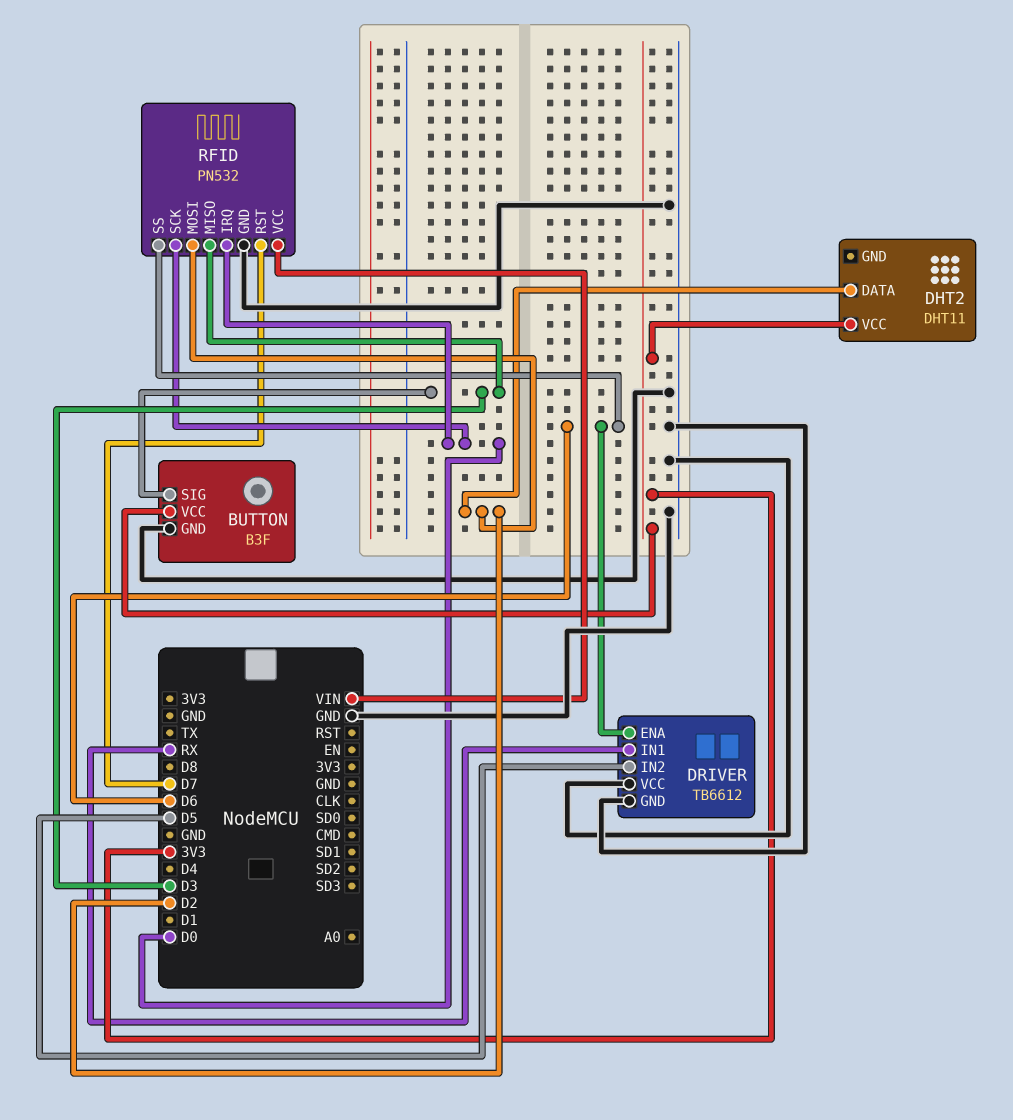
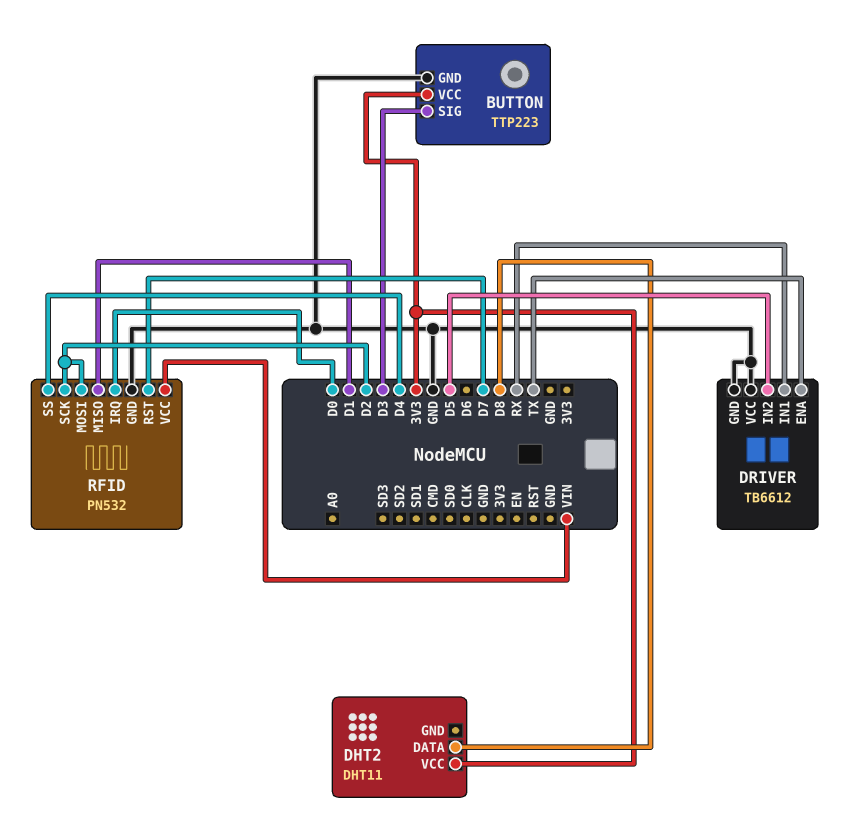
BUTTON: B3F -> TTP223
DHT2 pin DATA: D2 -> D8
DRIVER pin ENA: D6 -> TX
RFID pin MISO: D3 -> D1
RFID pin SCK: D0 -> D2
RFID pin SS: D6 -> D4

